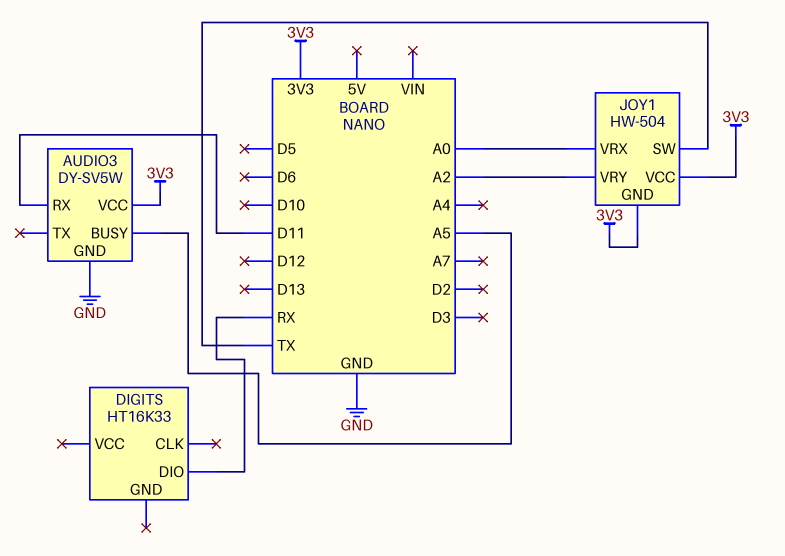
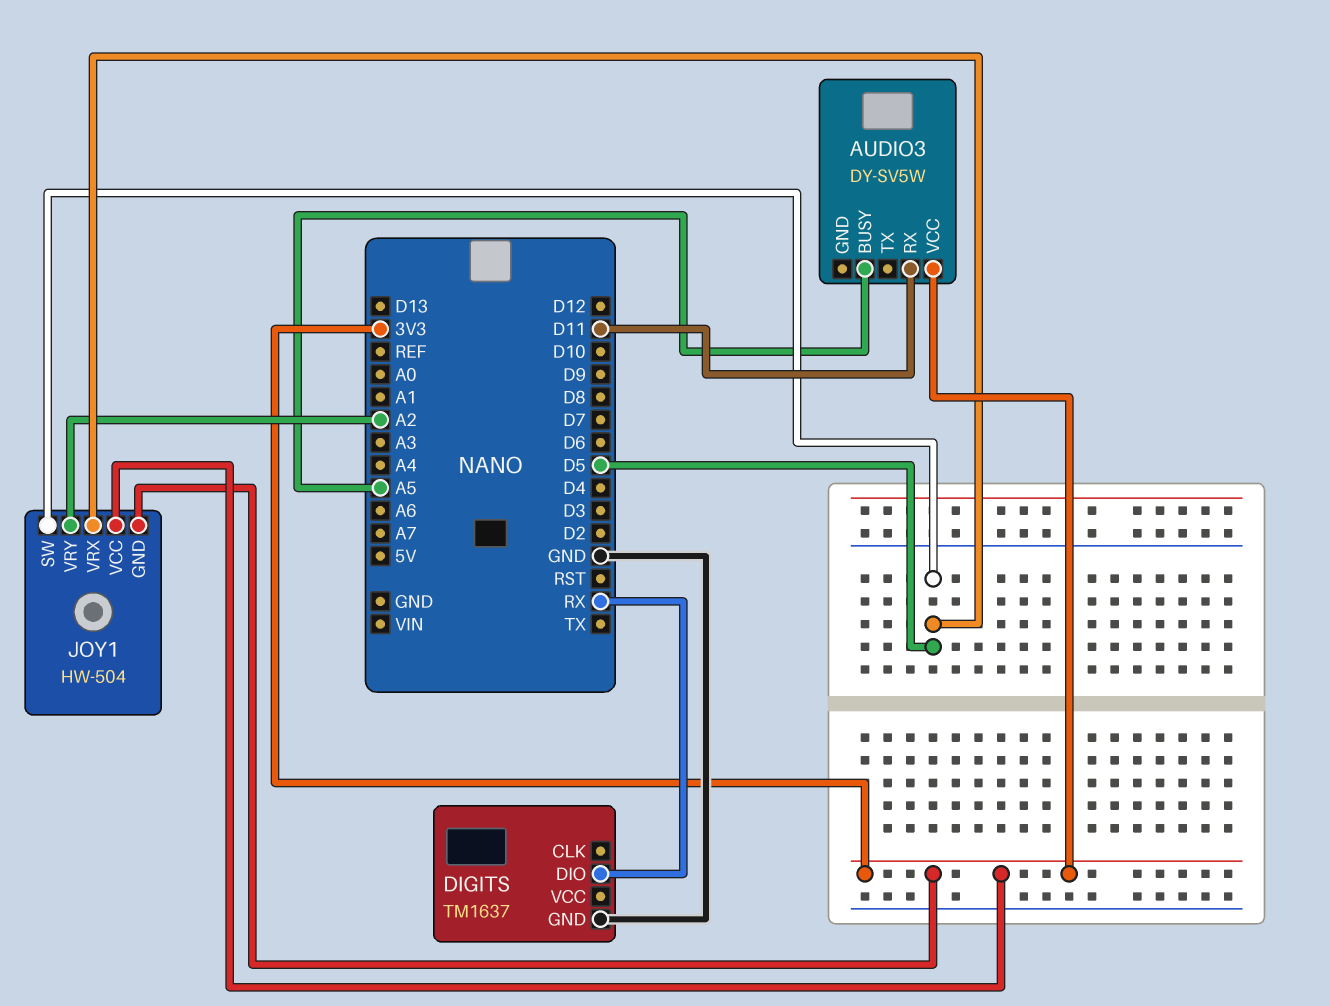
AUDIO3 pin GND: GND -> none
DIGITS: HT16K33 -> TM1637
DIGITS pin GND: none -> GND
JOY1 pin SW: TX -> D5
JOY1 pin VRX: A0 -> D5

